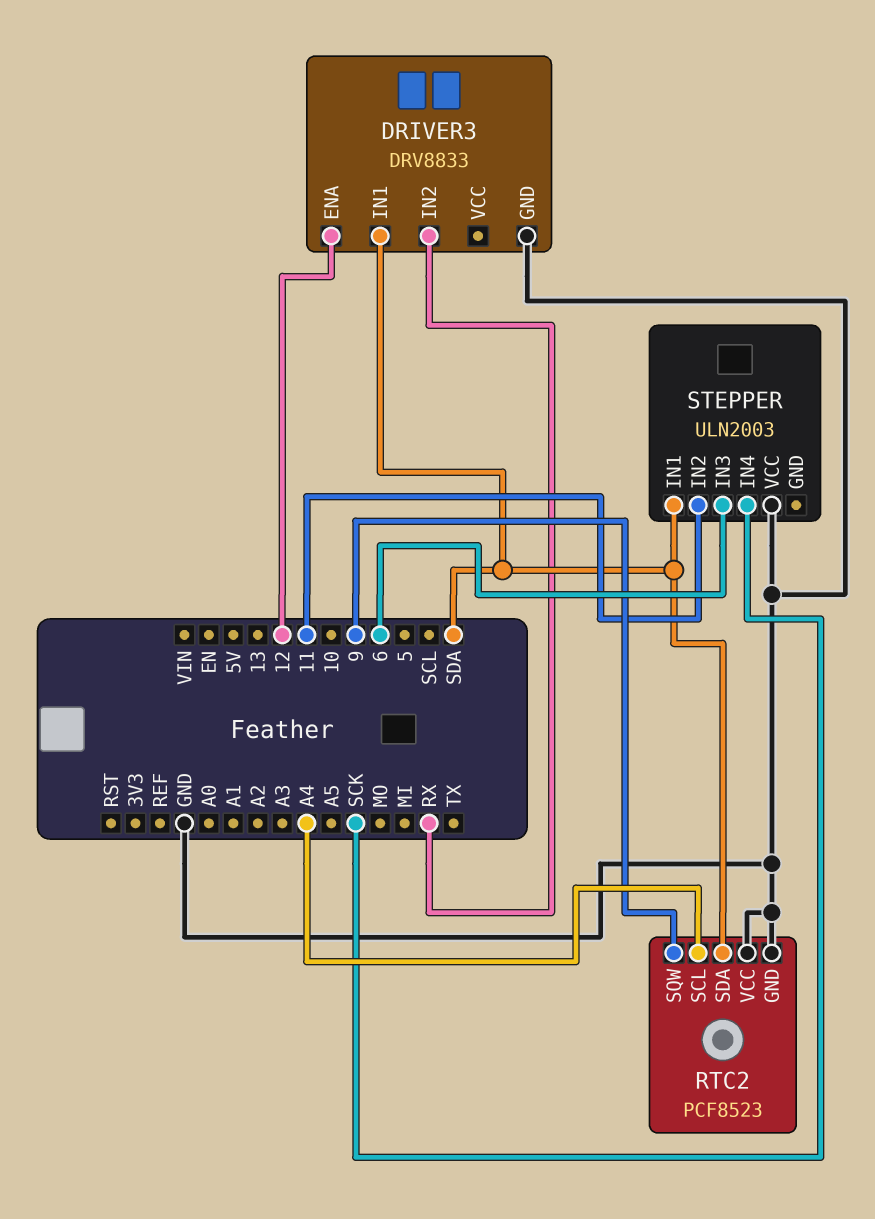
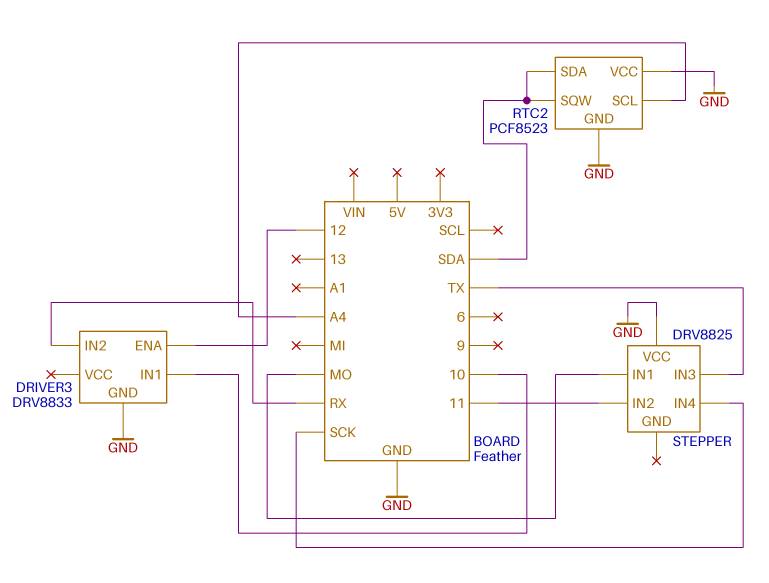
DRIVER3 pin IN1: SDA -> 10
RTC2 pin SQW: 9 -> SDA
STEPPER: ULN2003 -> DRV8825
STEPPER pin IN1: SDA -> MO
STEPPER pin IN3: 6 -> TX

